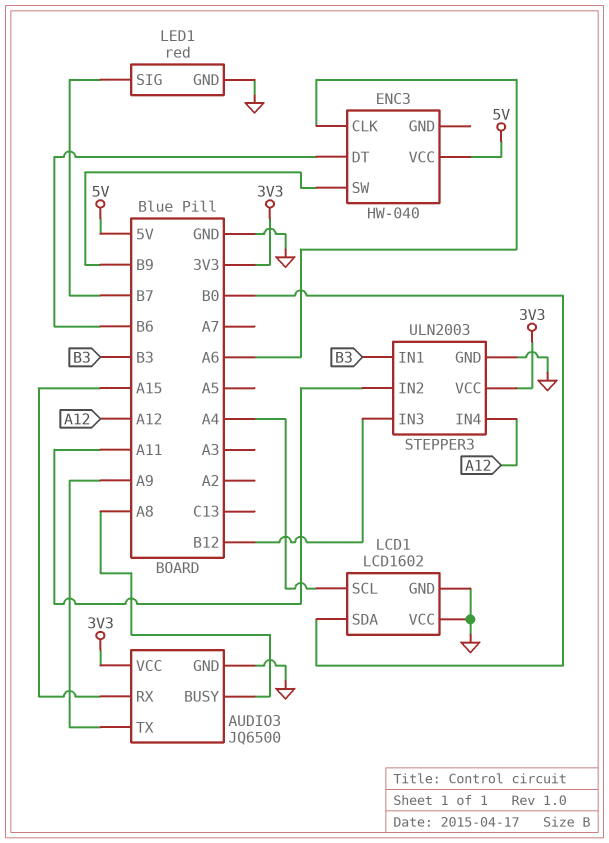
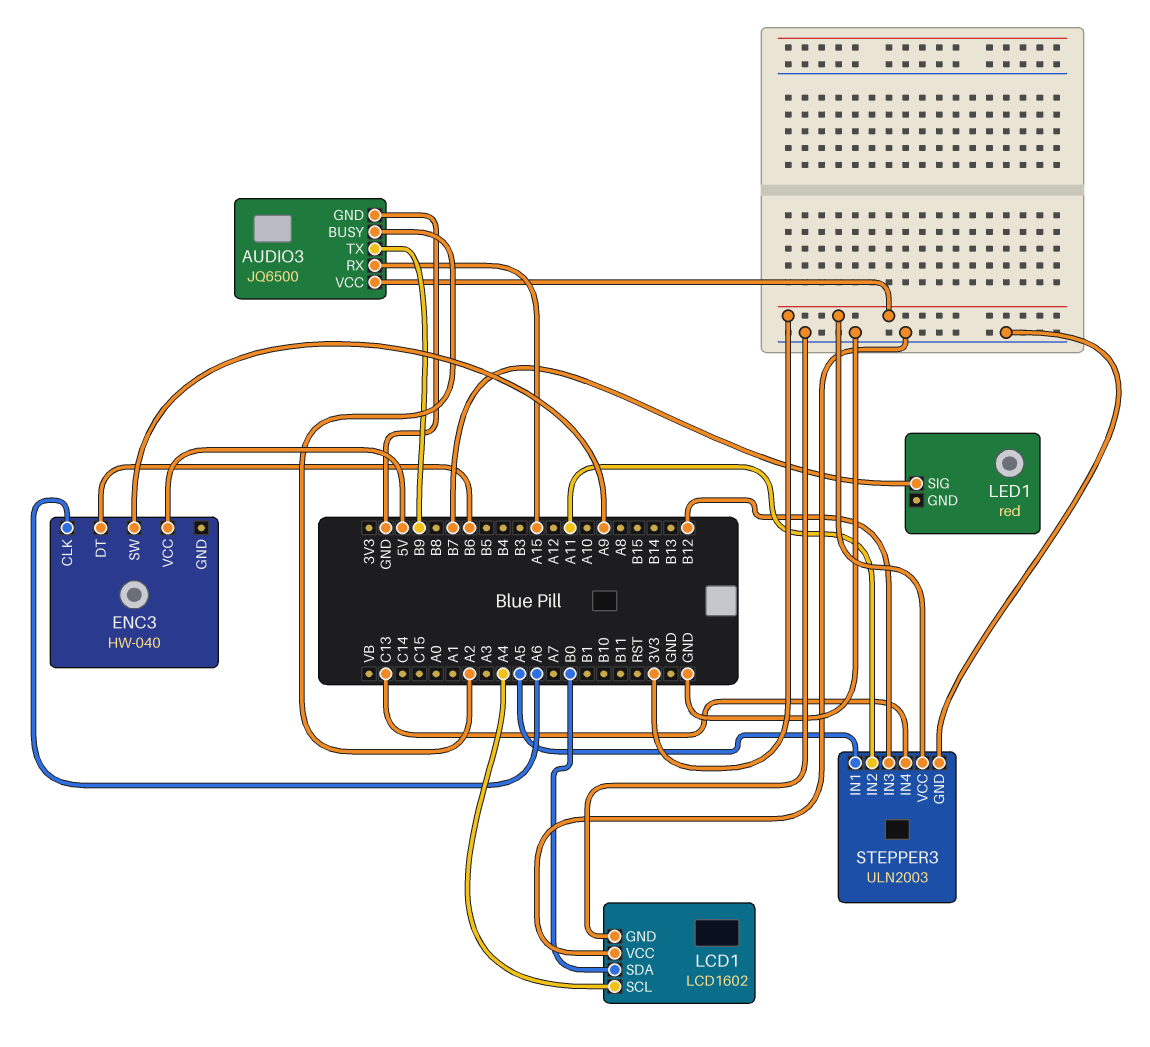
AUDIO3 pin BUSY: A8 -> A2
AUDIO3 pin TX: A9 -> B9
ENC3 pin SW: B9 -> A9
LED1 pin GND: GND -> none
STEPPER3 pin IN1: B3 -> A5
STEPPER3 pin IN4: A12 -> C13

